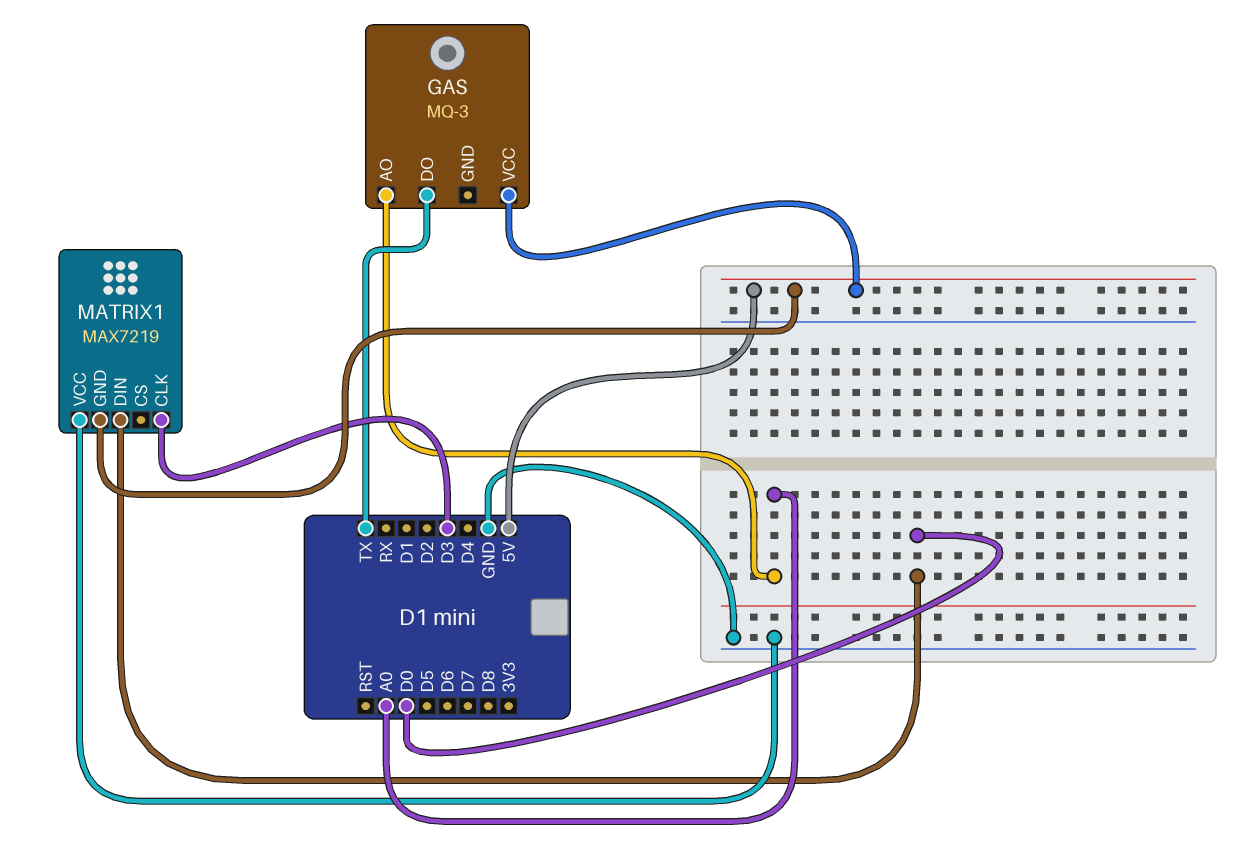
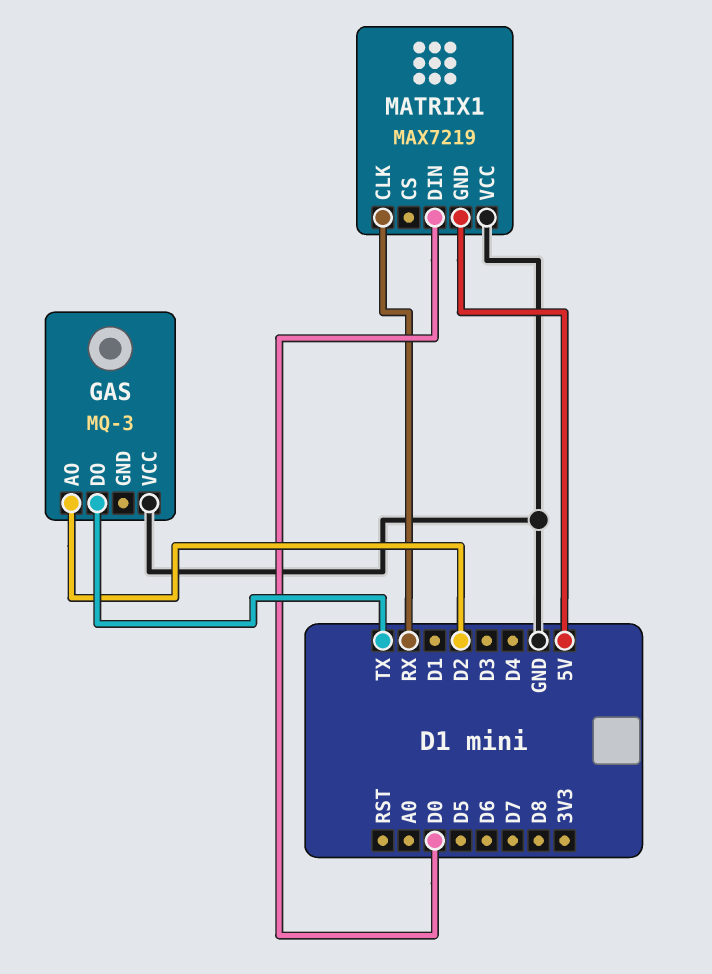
GAS pin AO: A0 -> D2
GAS pin VCC: 5V -> GND
MATRIX1 pin CLK: D3 -> RX

